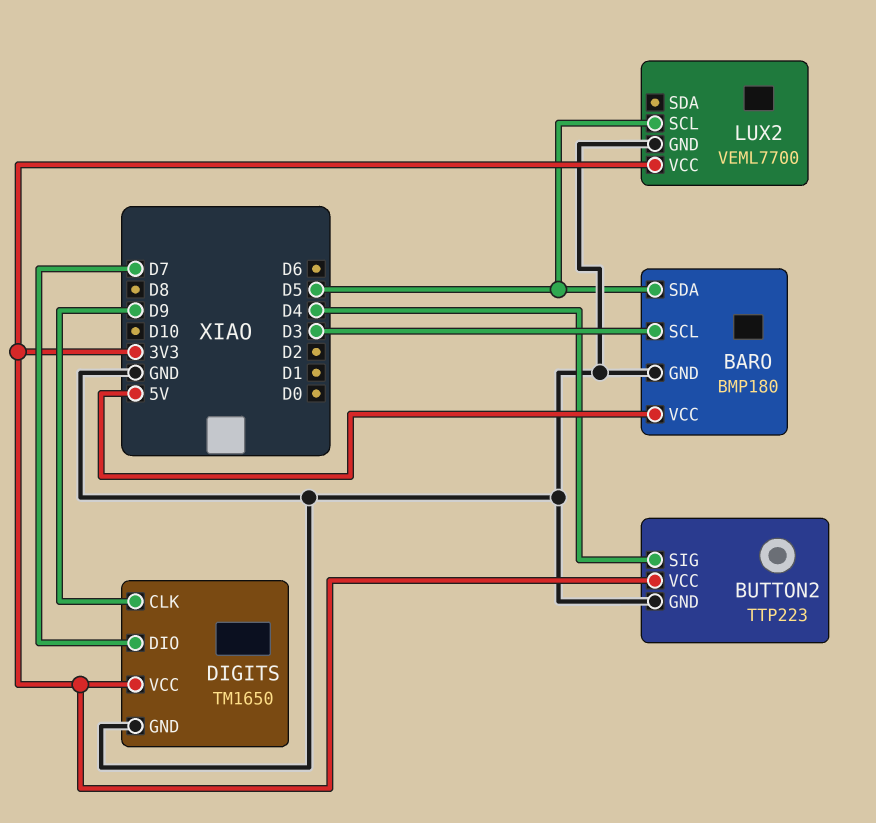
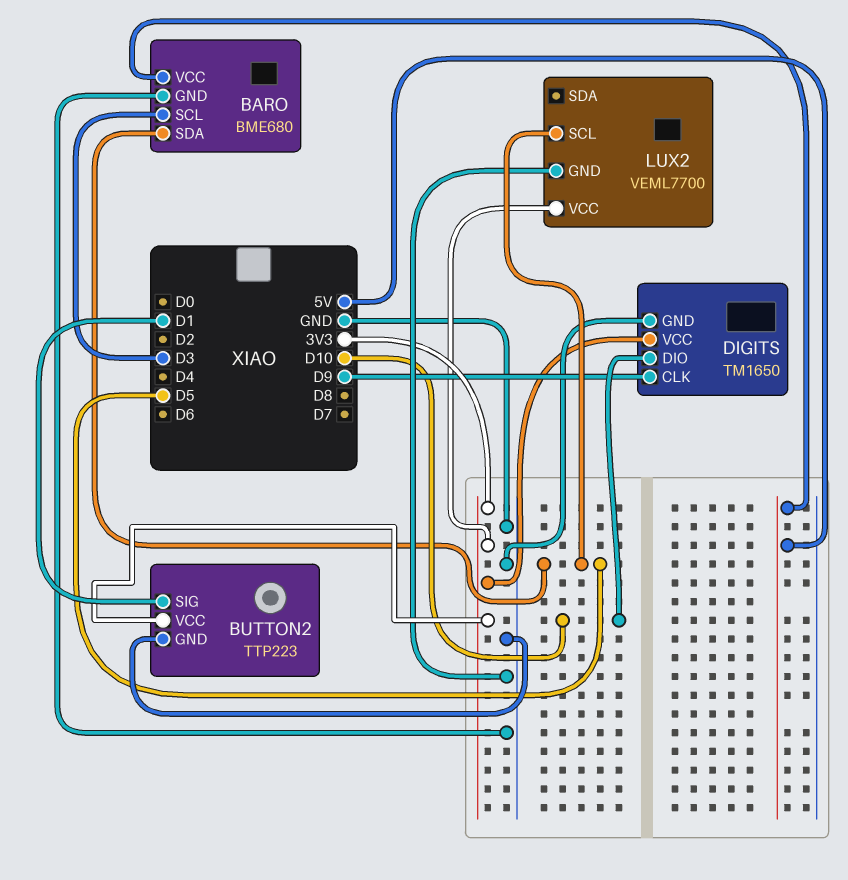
BARO: BMP180 -> BME680
BUTTON2 pin SIG: D4 -> D1
DIGITS pin DIO: D7 -> D10

